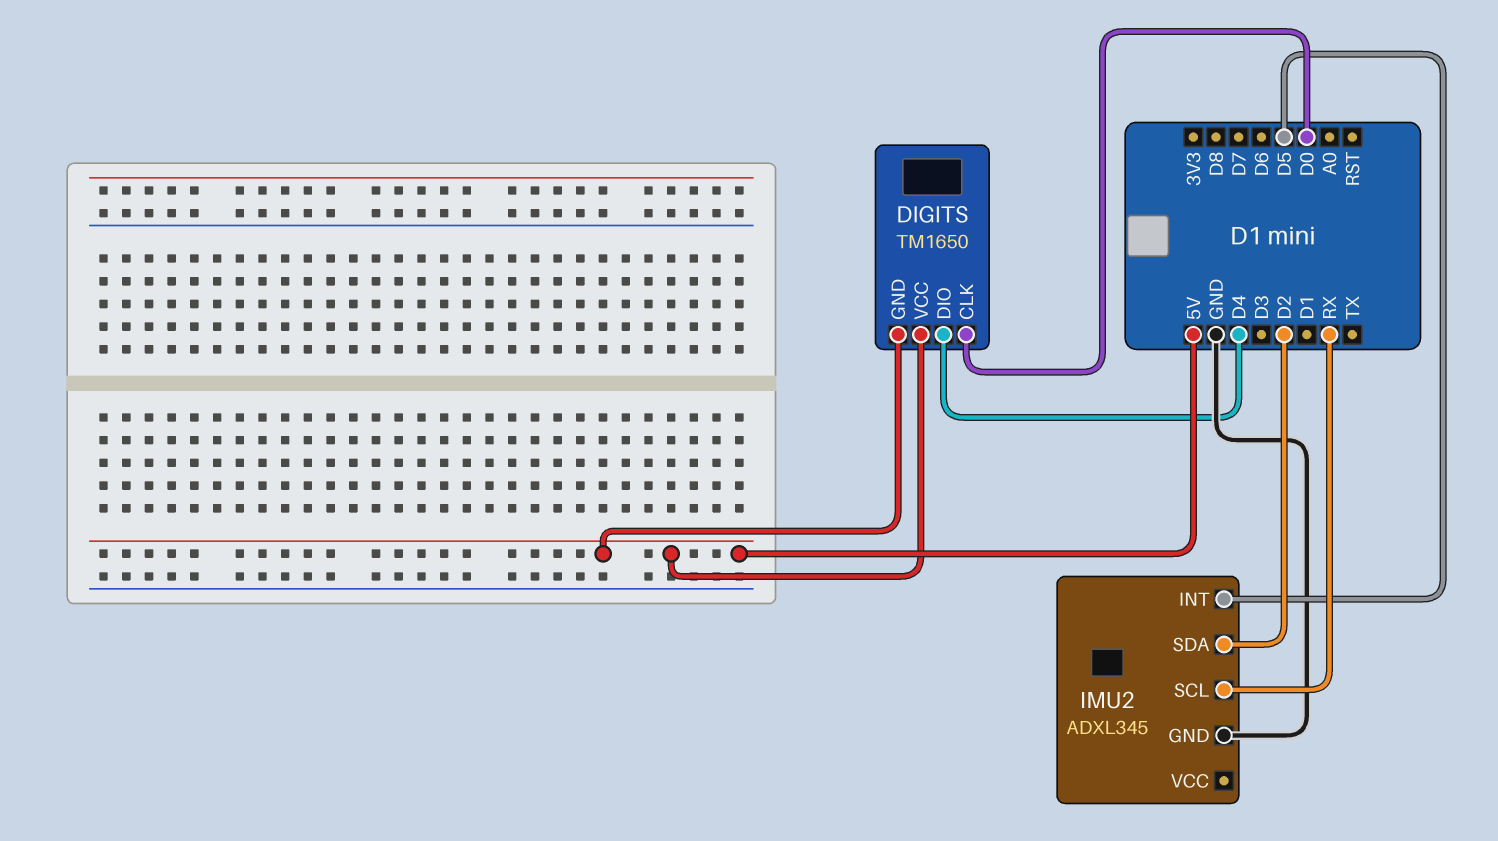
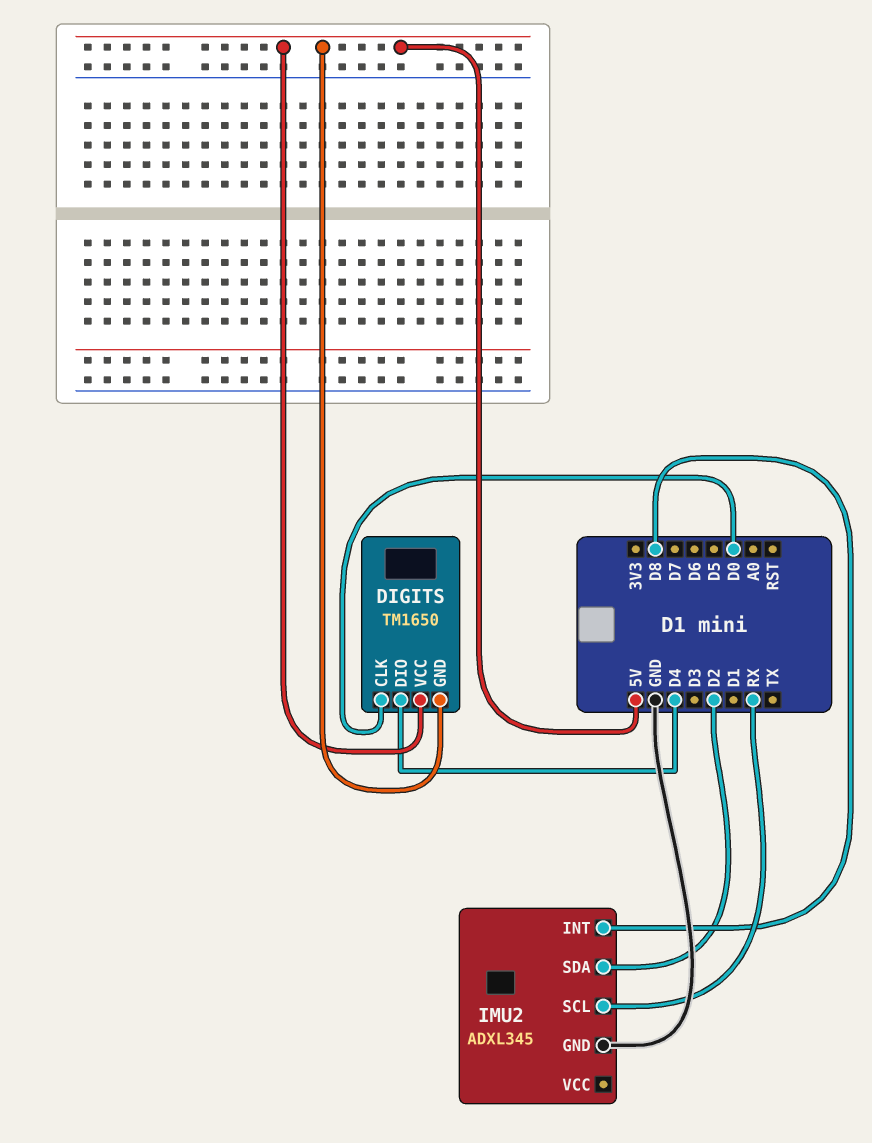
IMU2 pin INT: D5 -> D8

